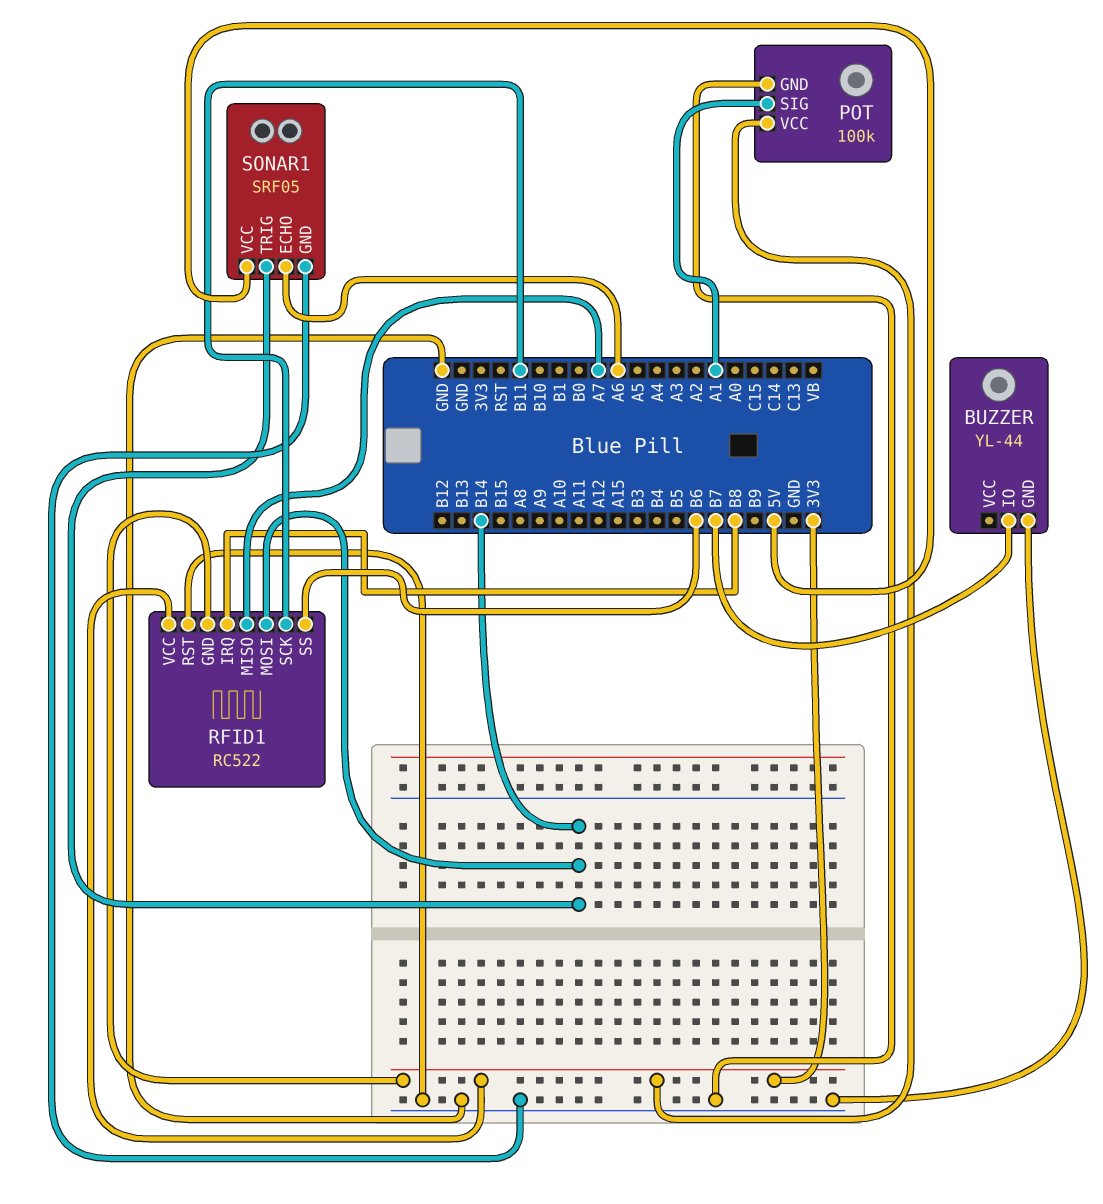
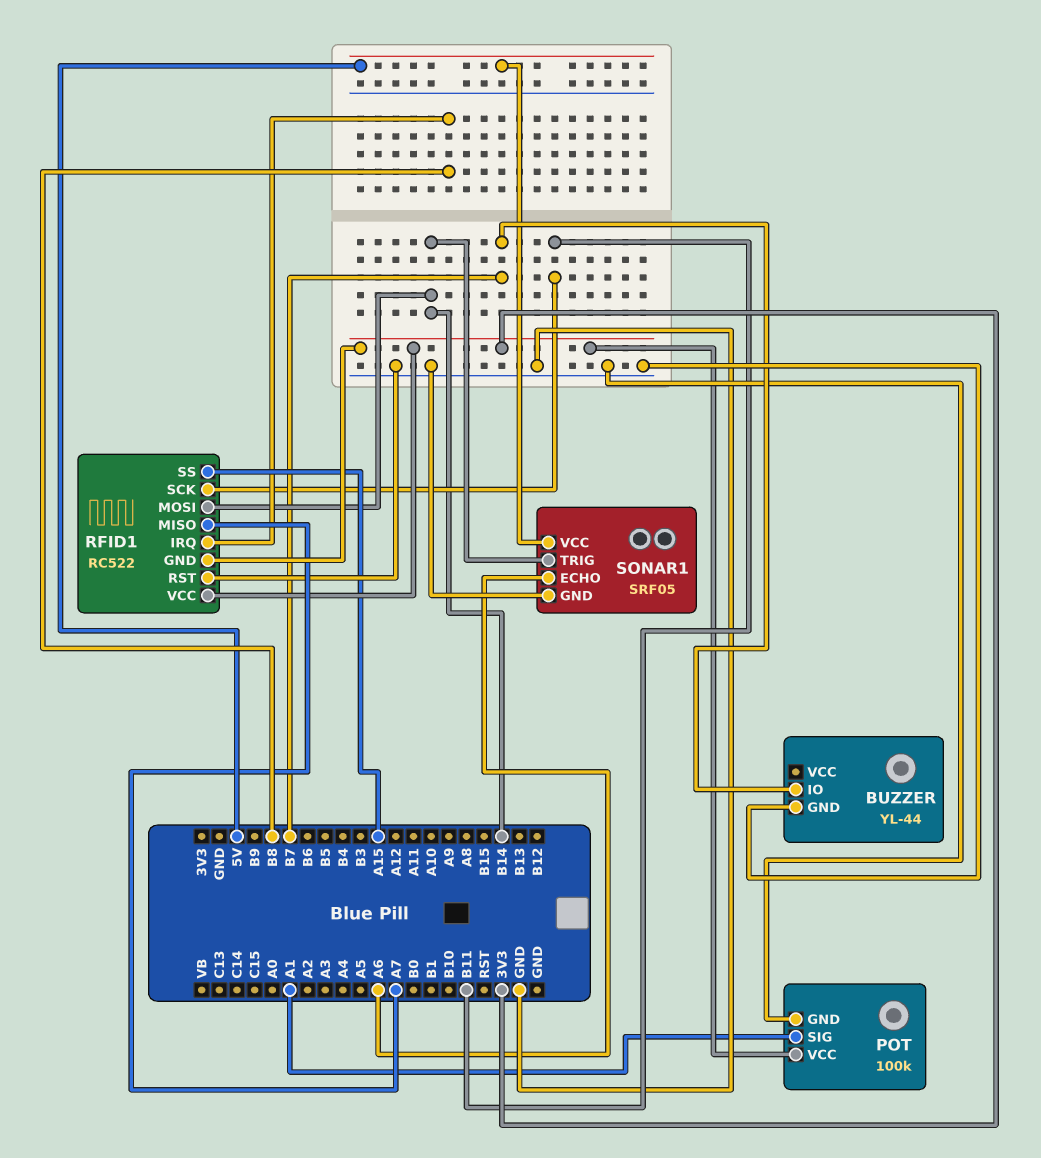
RFID1 pin SS: B6 -> A15

